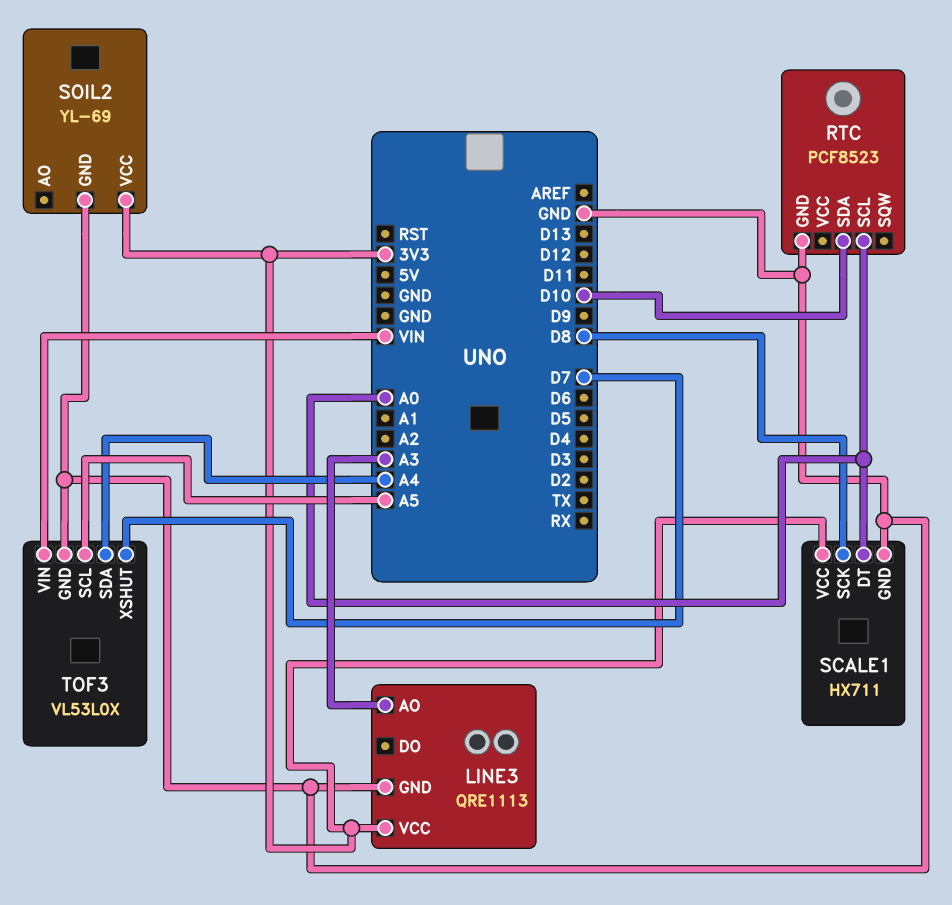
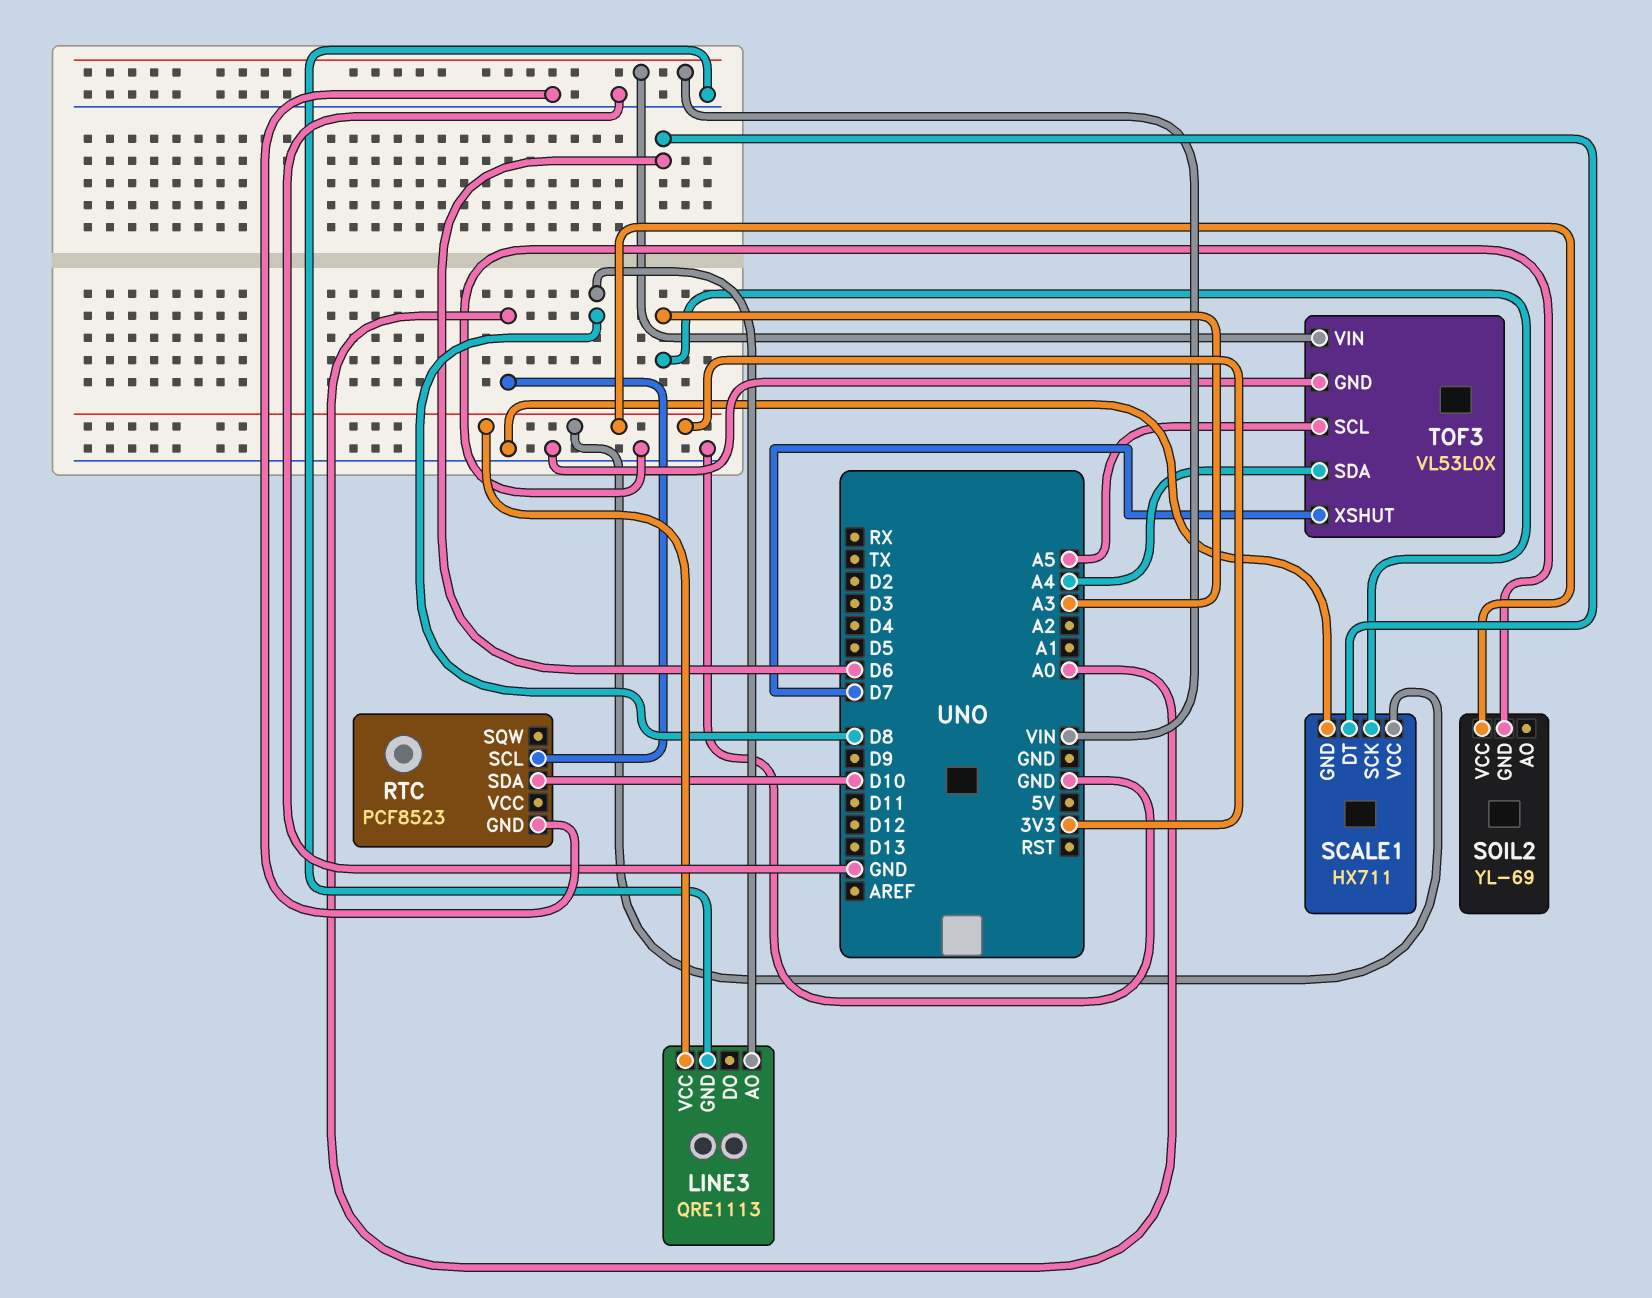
LINE3 pin AO: A3 -> D8
SCALE1 pin DT: A0 -> D6
SCALE1 pin SCK: D8 -> A3

